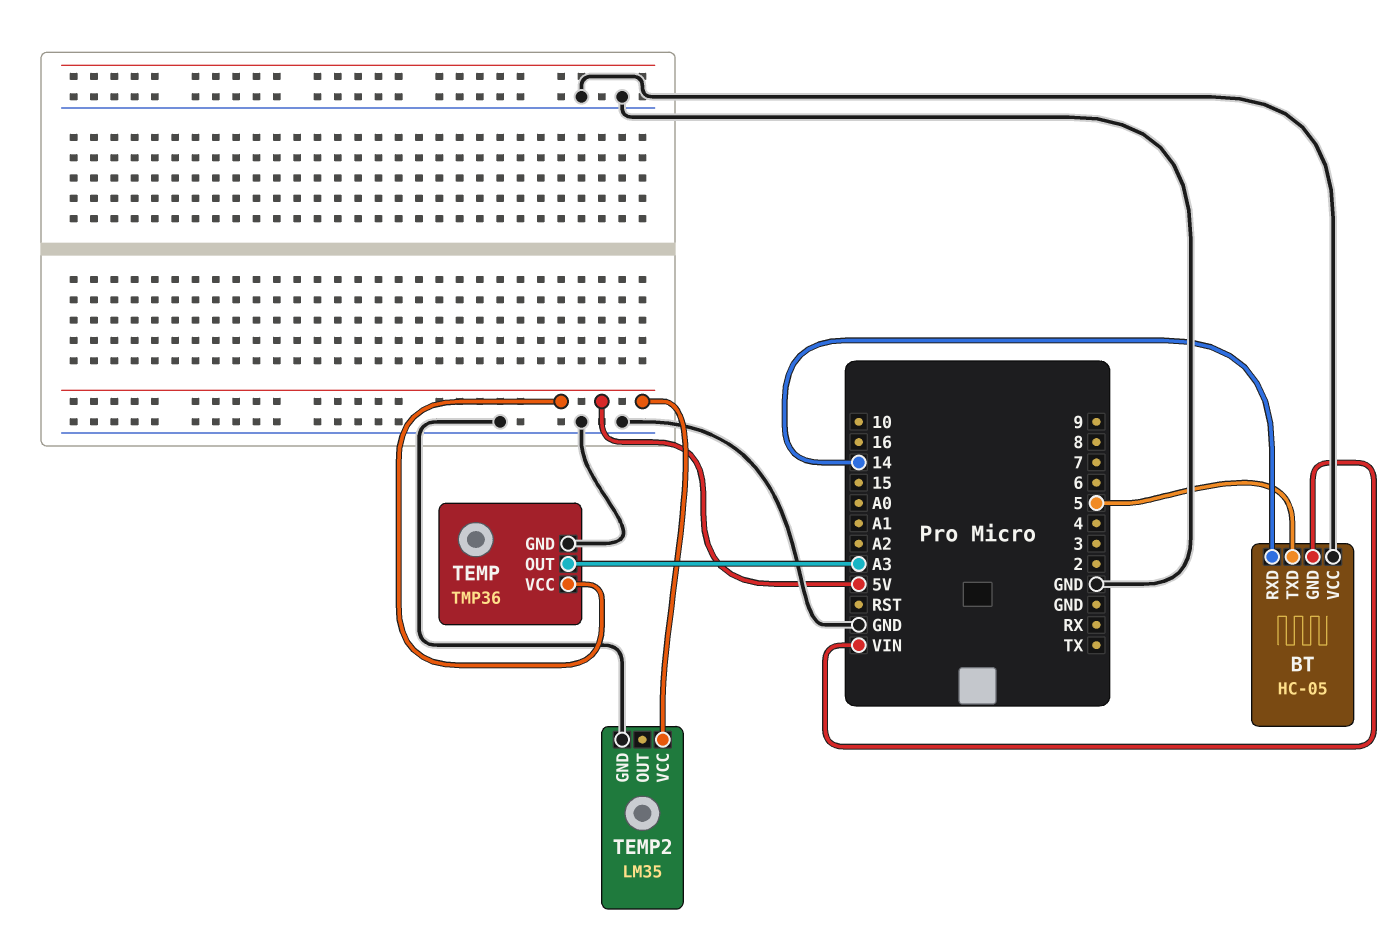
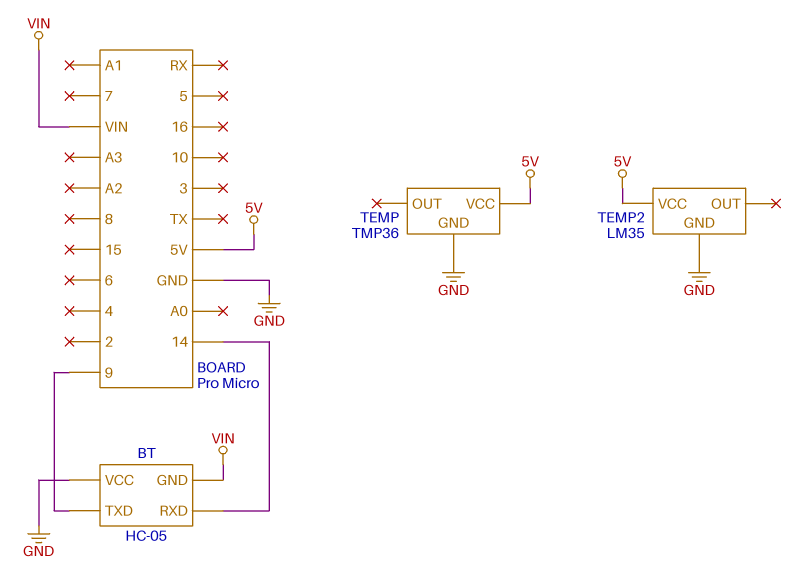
BT pin TXD: 5 -> 9
TEMP pin OUT: A3 -> none

